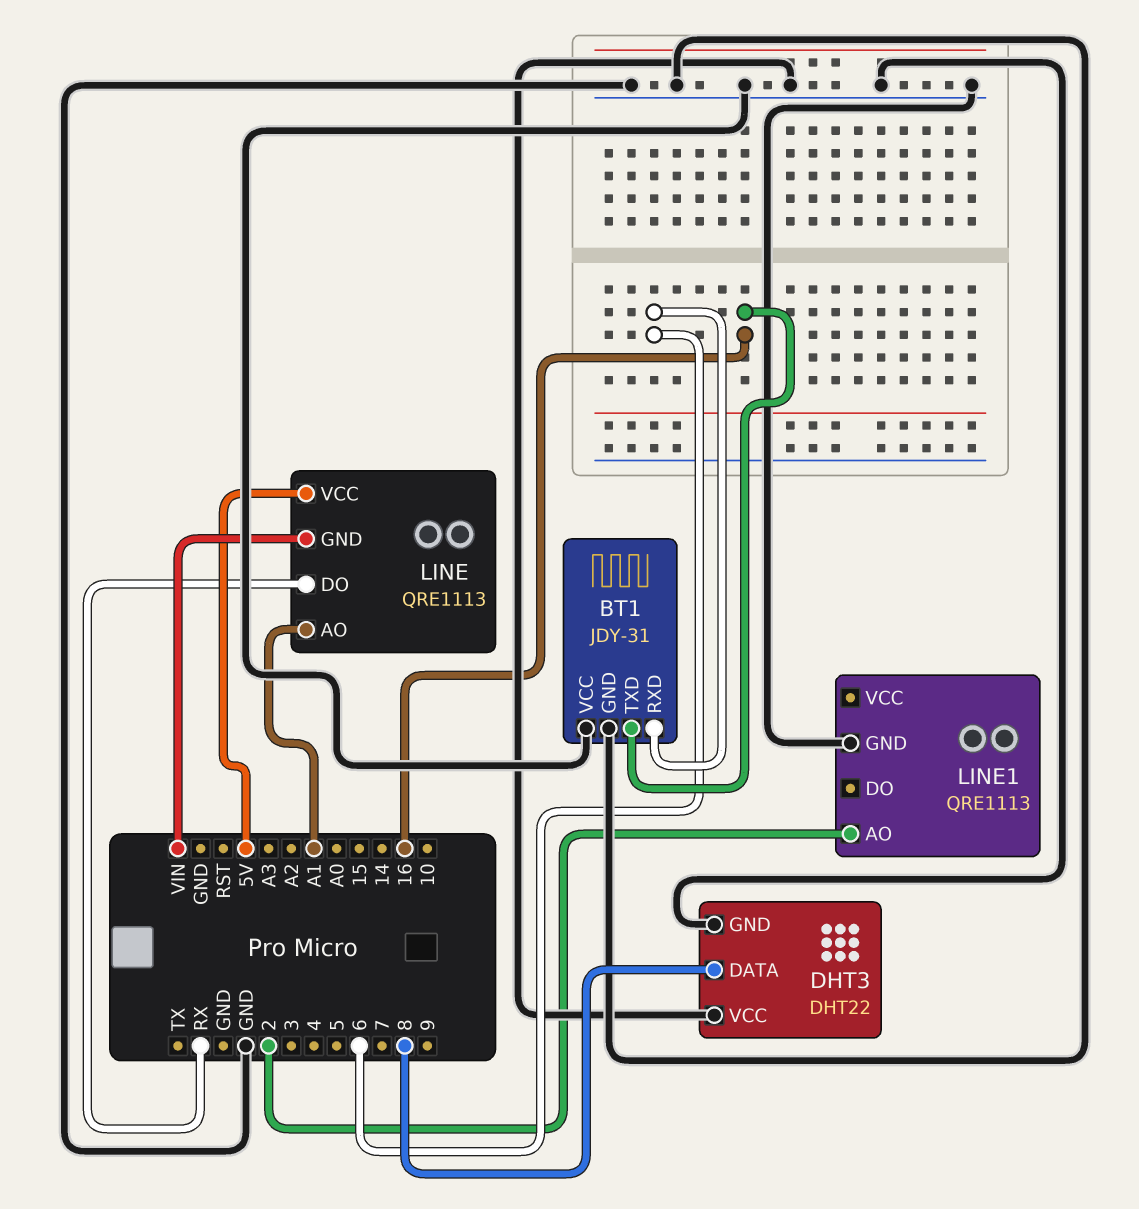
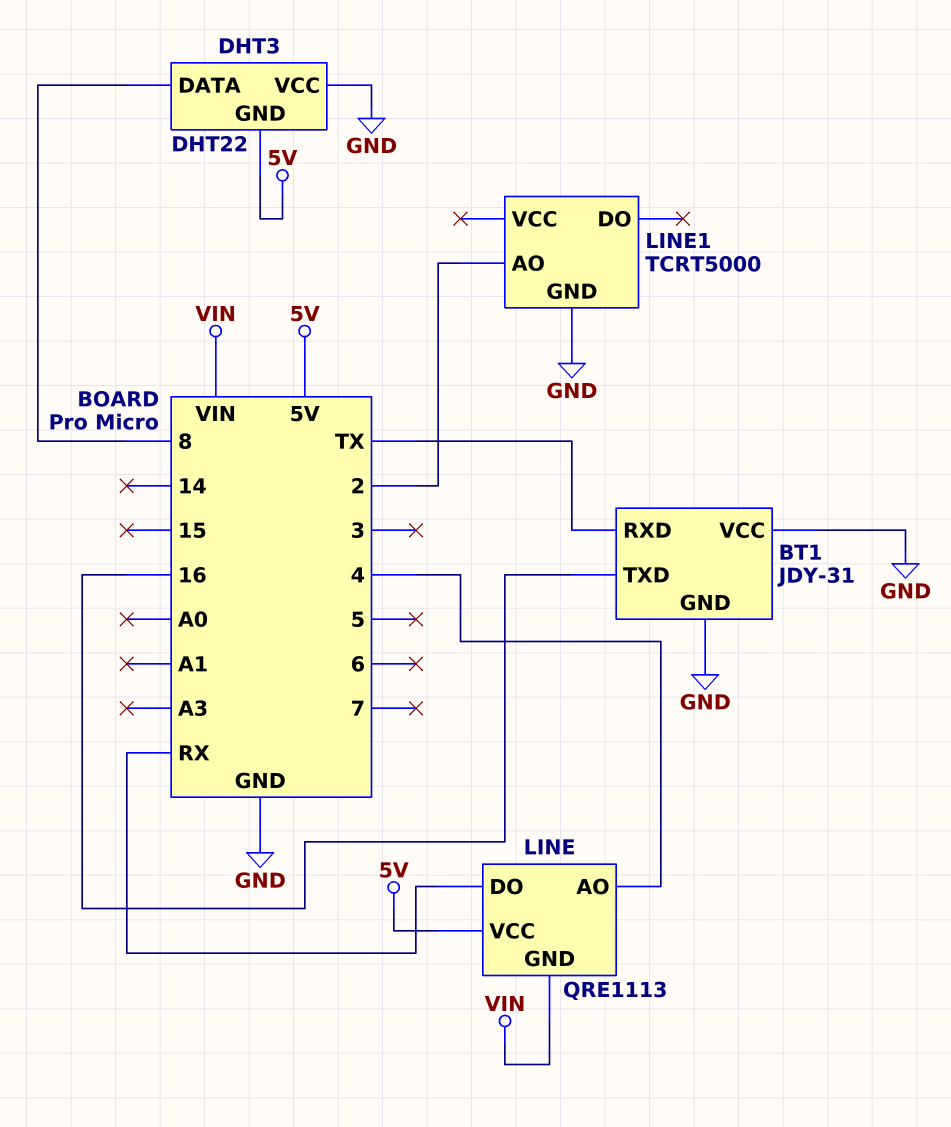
BT1 pin RXD: 6 -> TX
DHT3 pin GND: GND -> 5V
LINE pin AO: A1 -> 4
LINE1: QRE1113 -> TCRT5000

